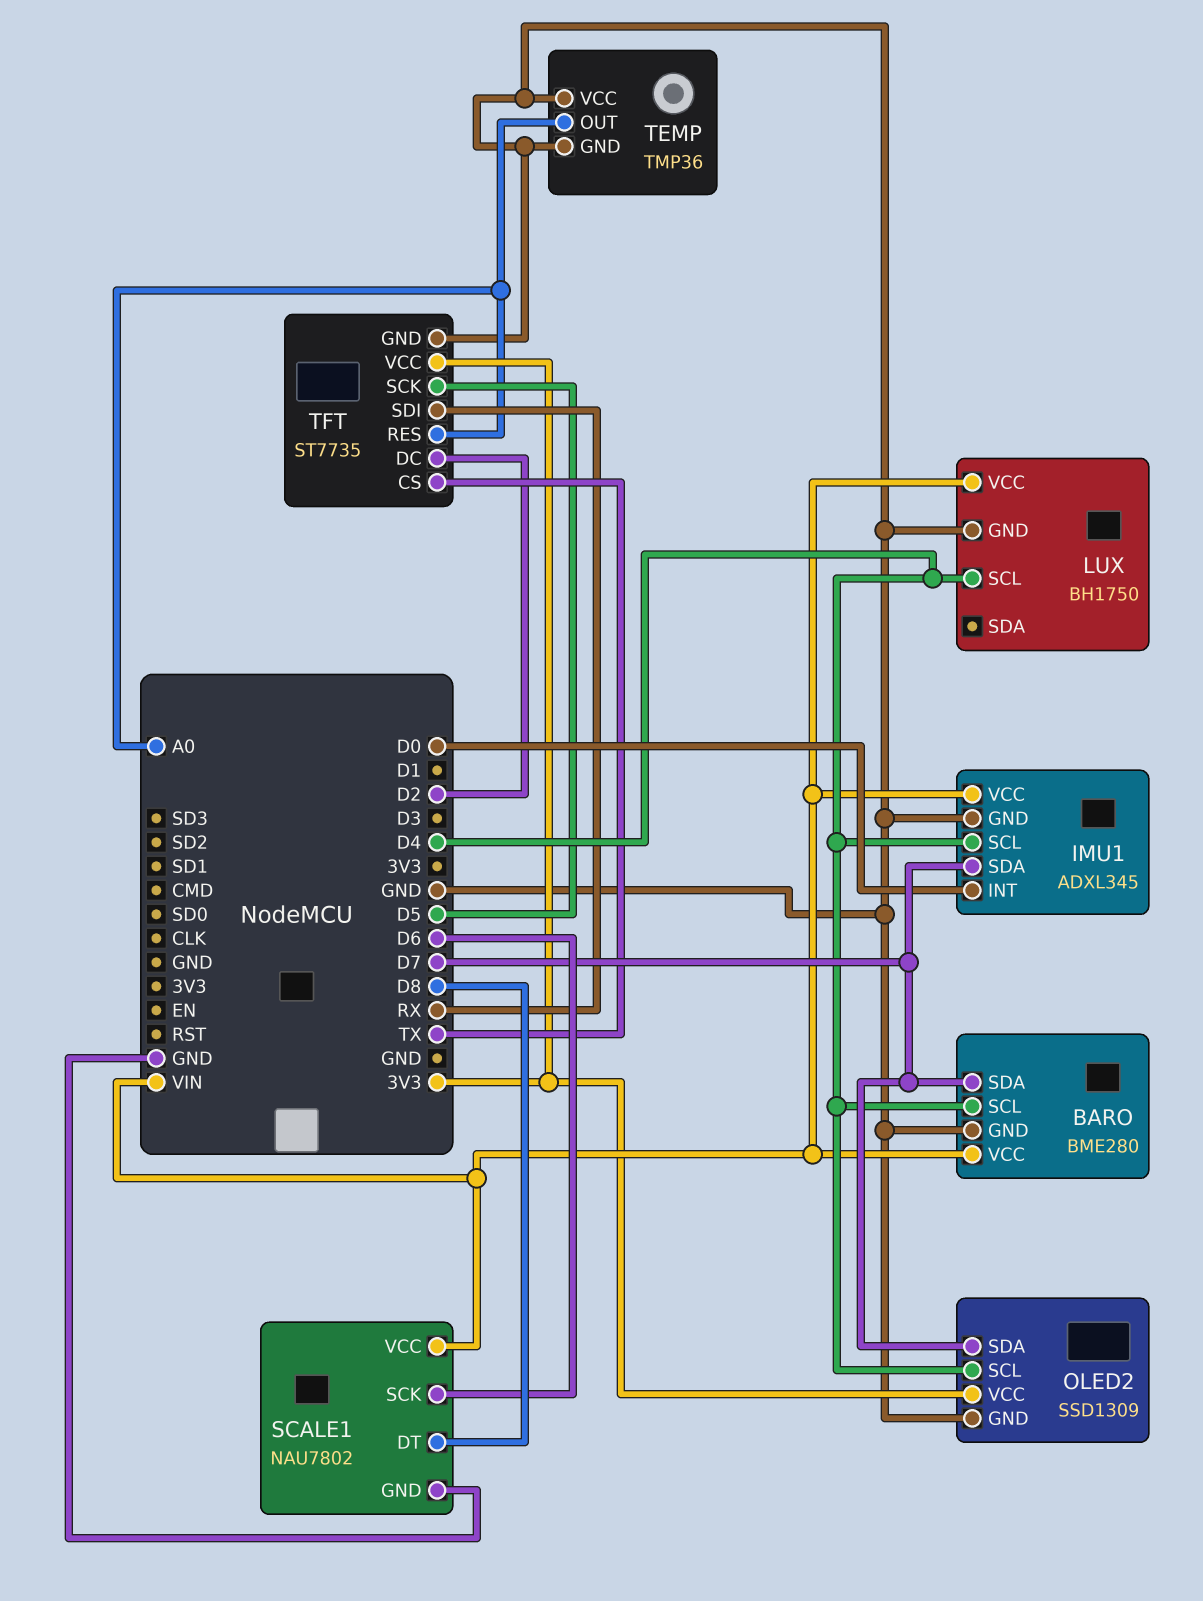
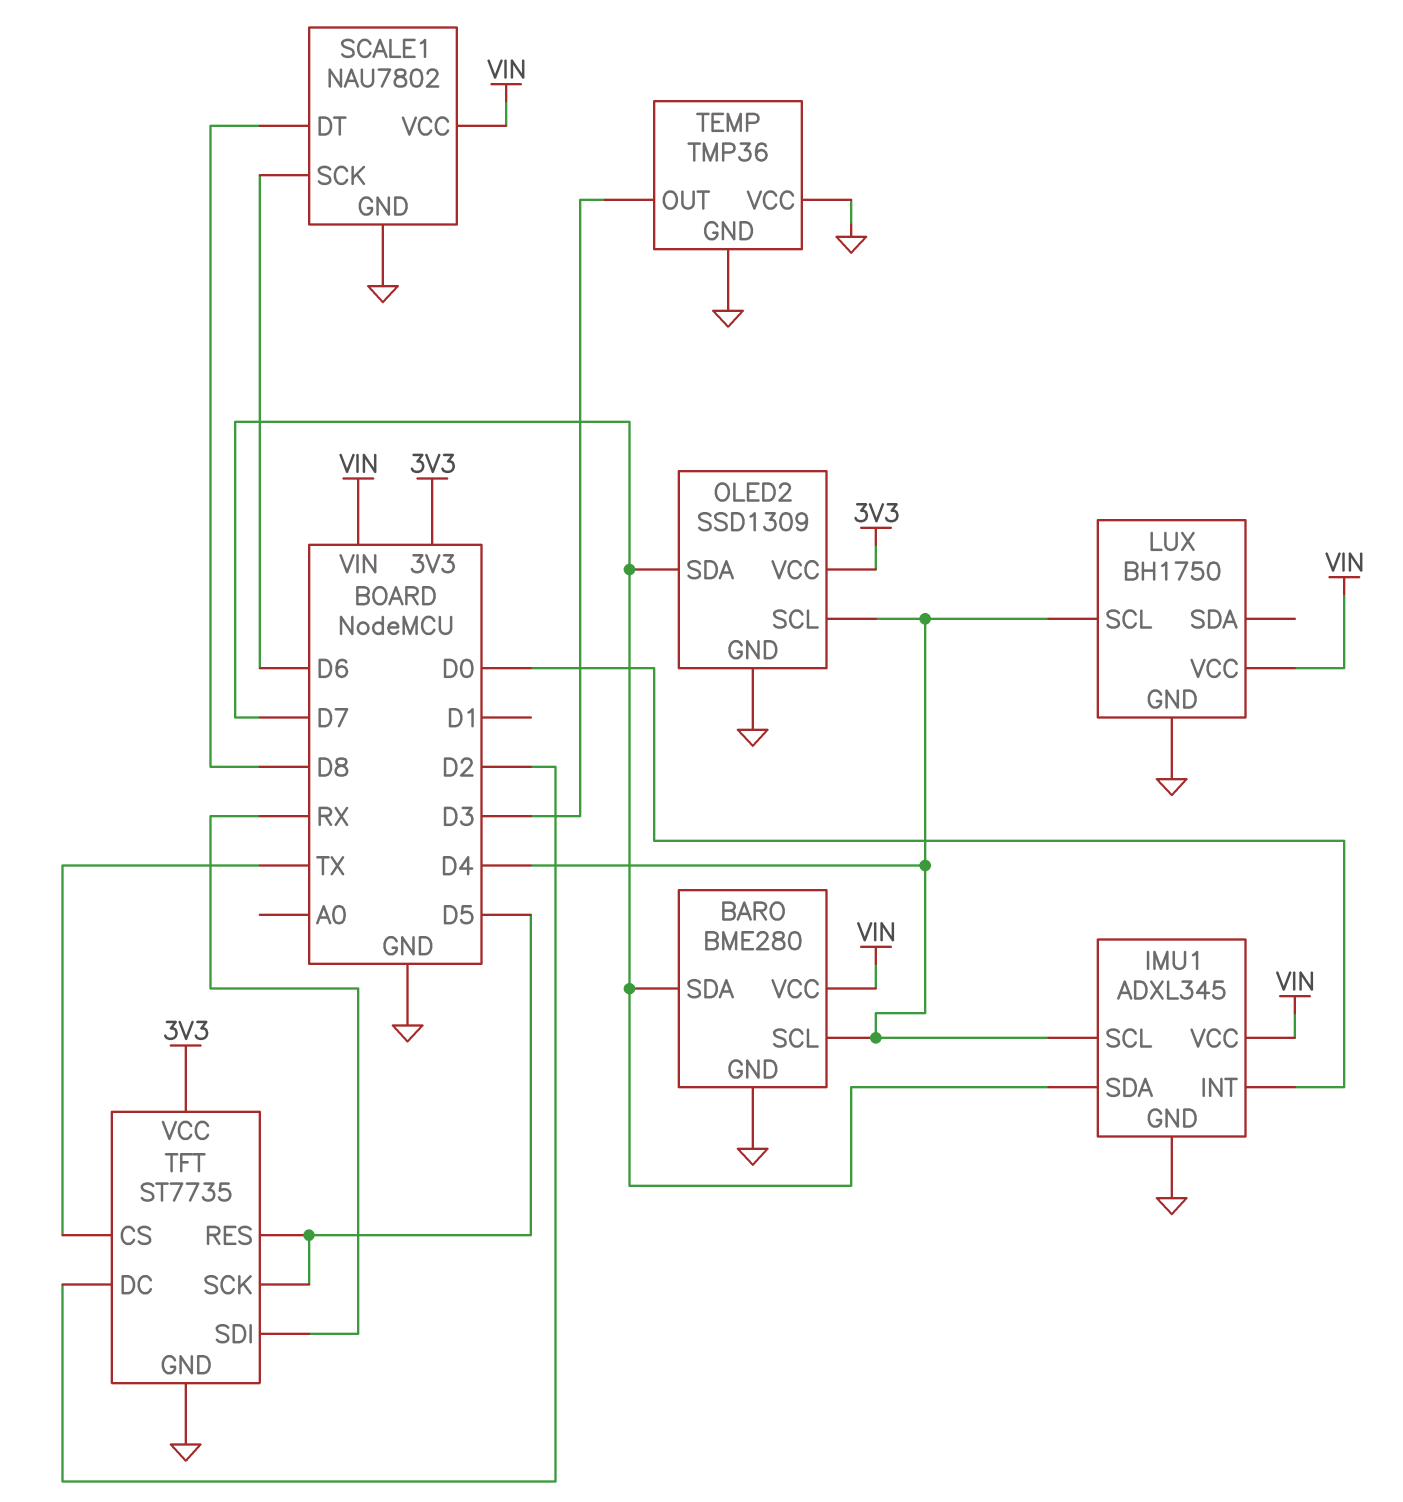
TEMP pin OUT: A0 -> D3
TFT pin RES: A0 -> D5

